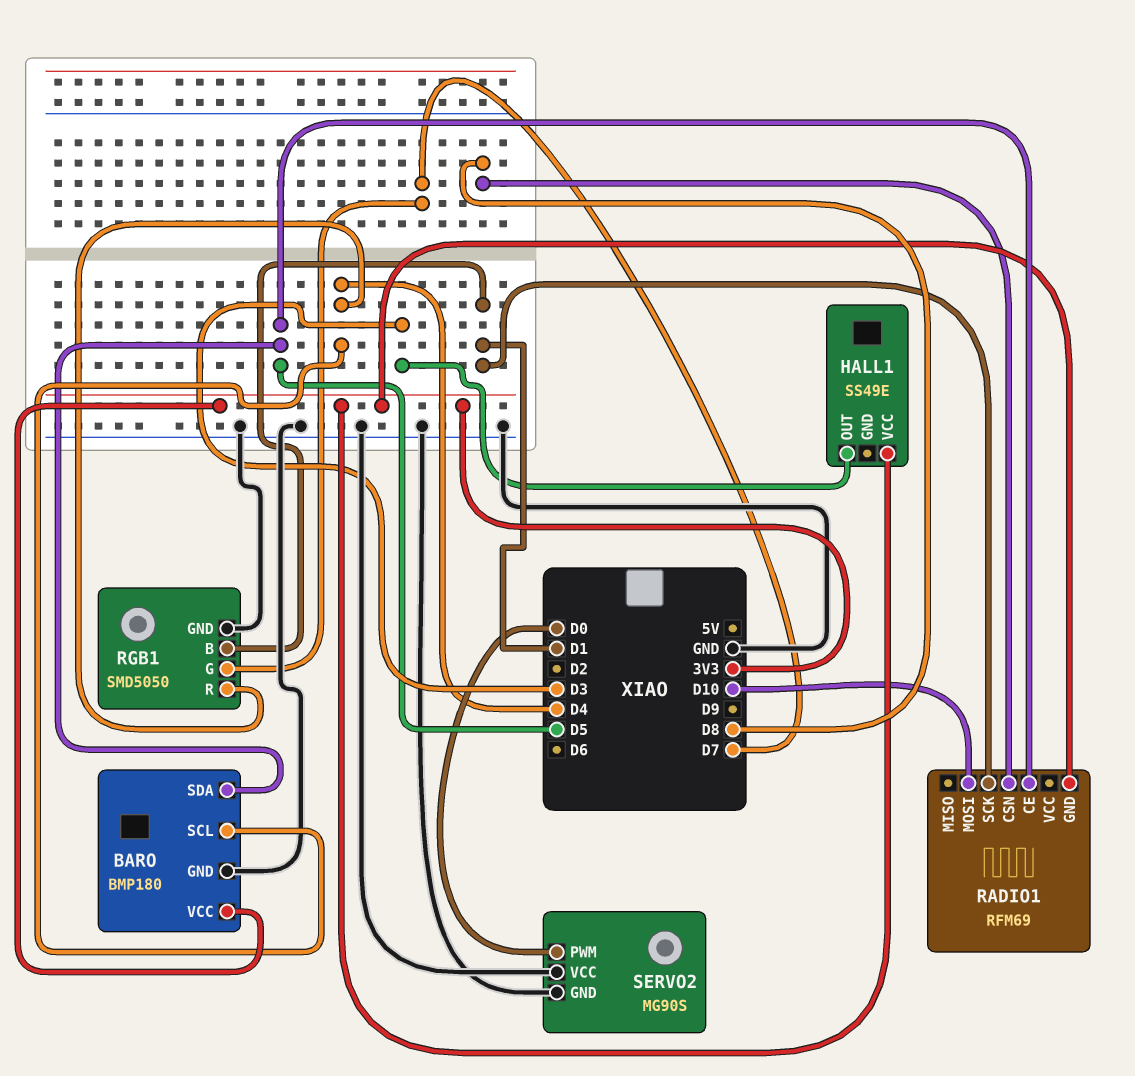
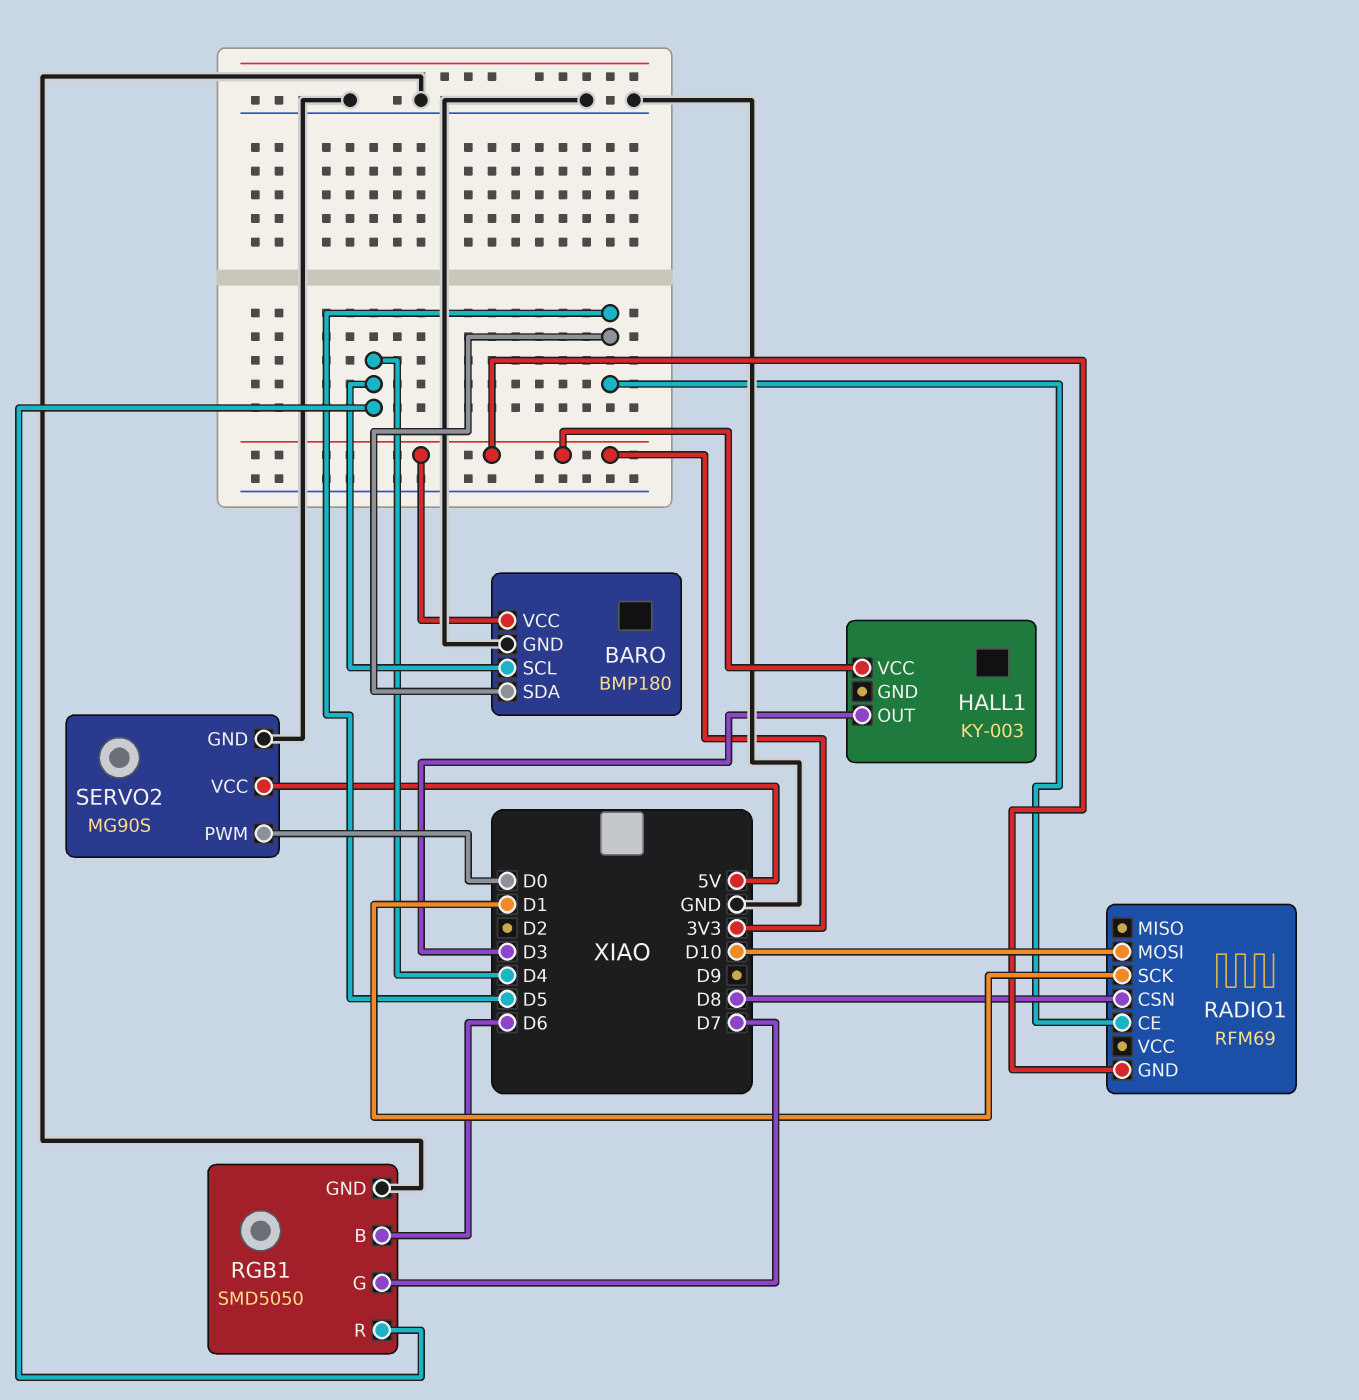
HALL1: SS49E -> KY-003
RGB1 pin B: D1 -> D6
SERVO2 pin VCC: GND -> 5V

